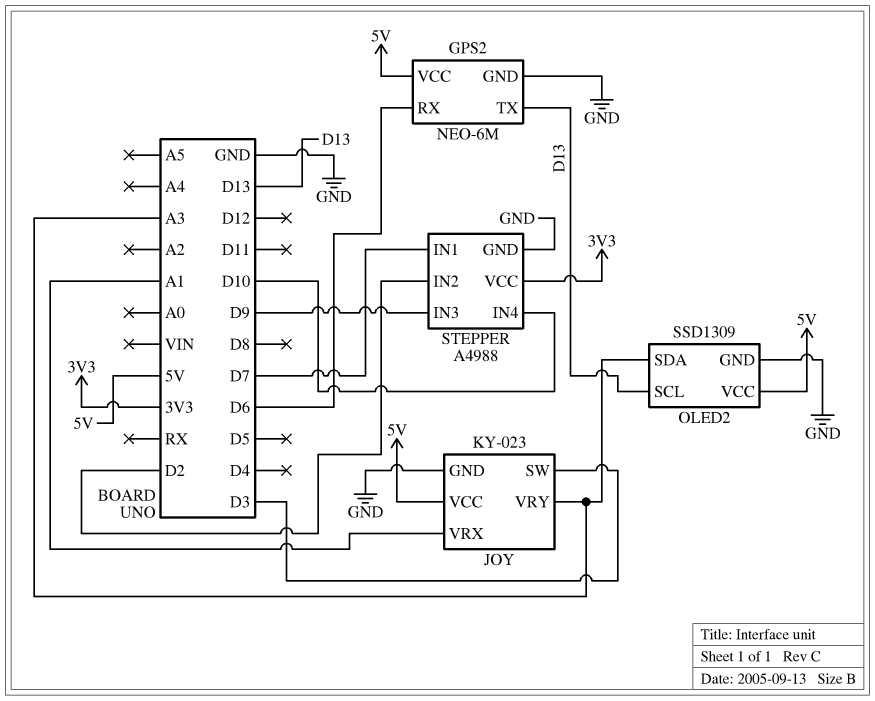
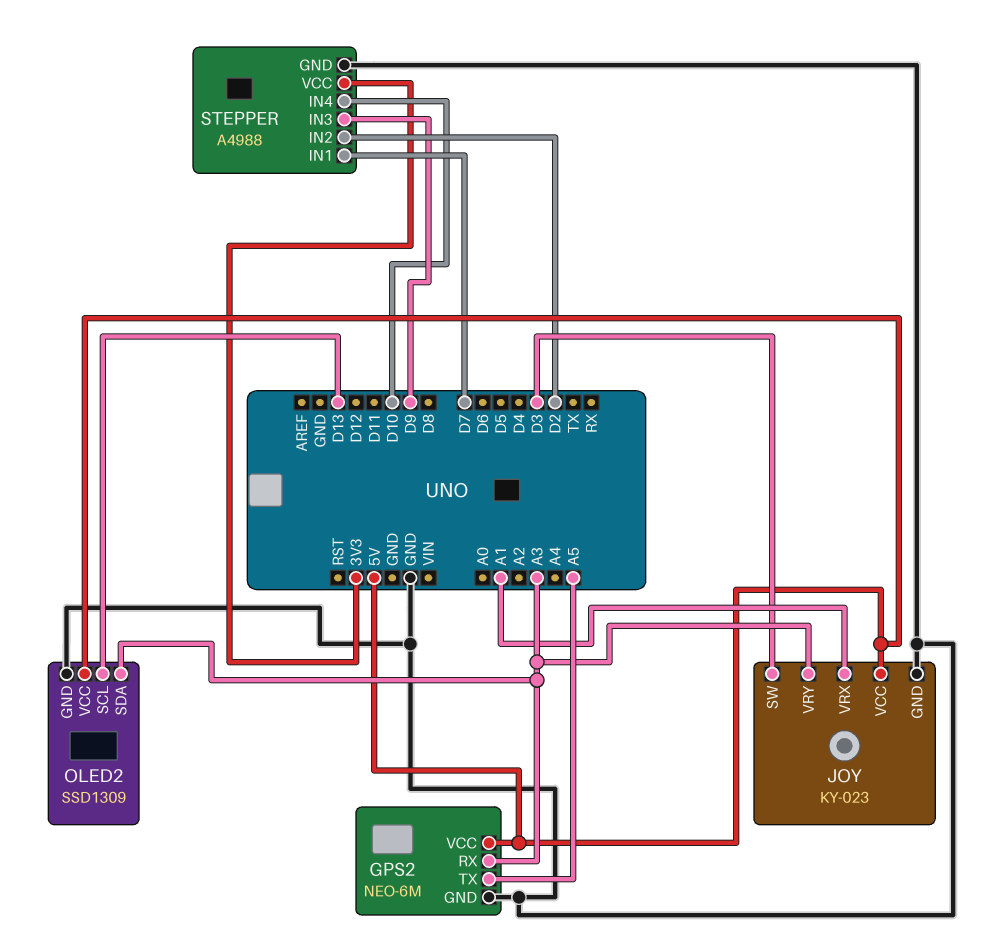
GPS2 pin RX: D6 -> A3
GPS2 pin TX: D13 -> A5

